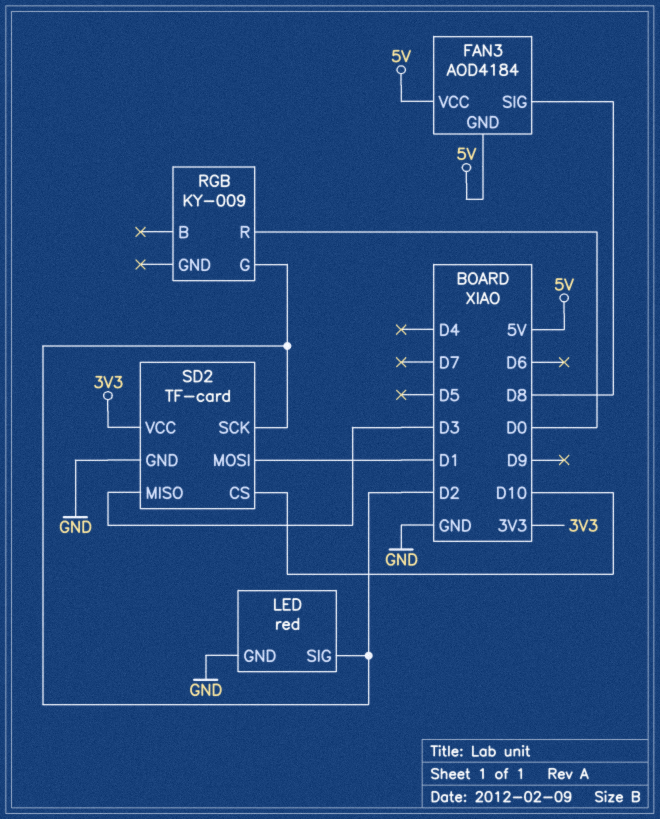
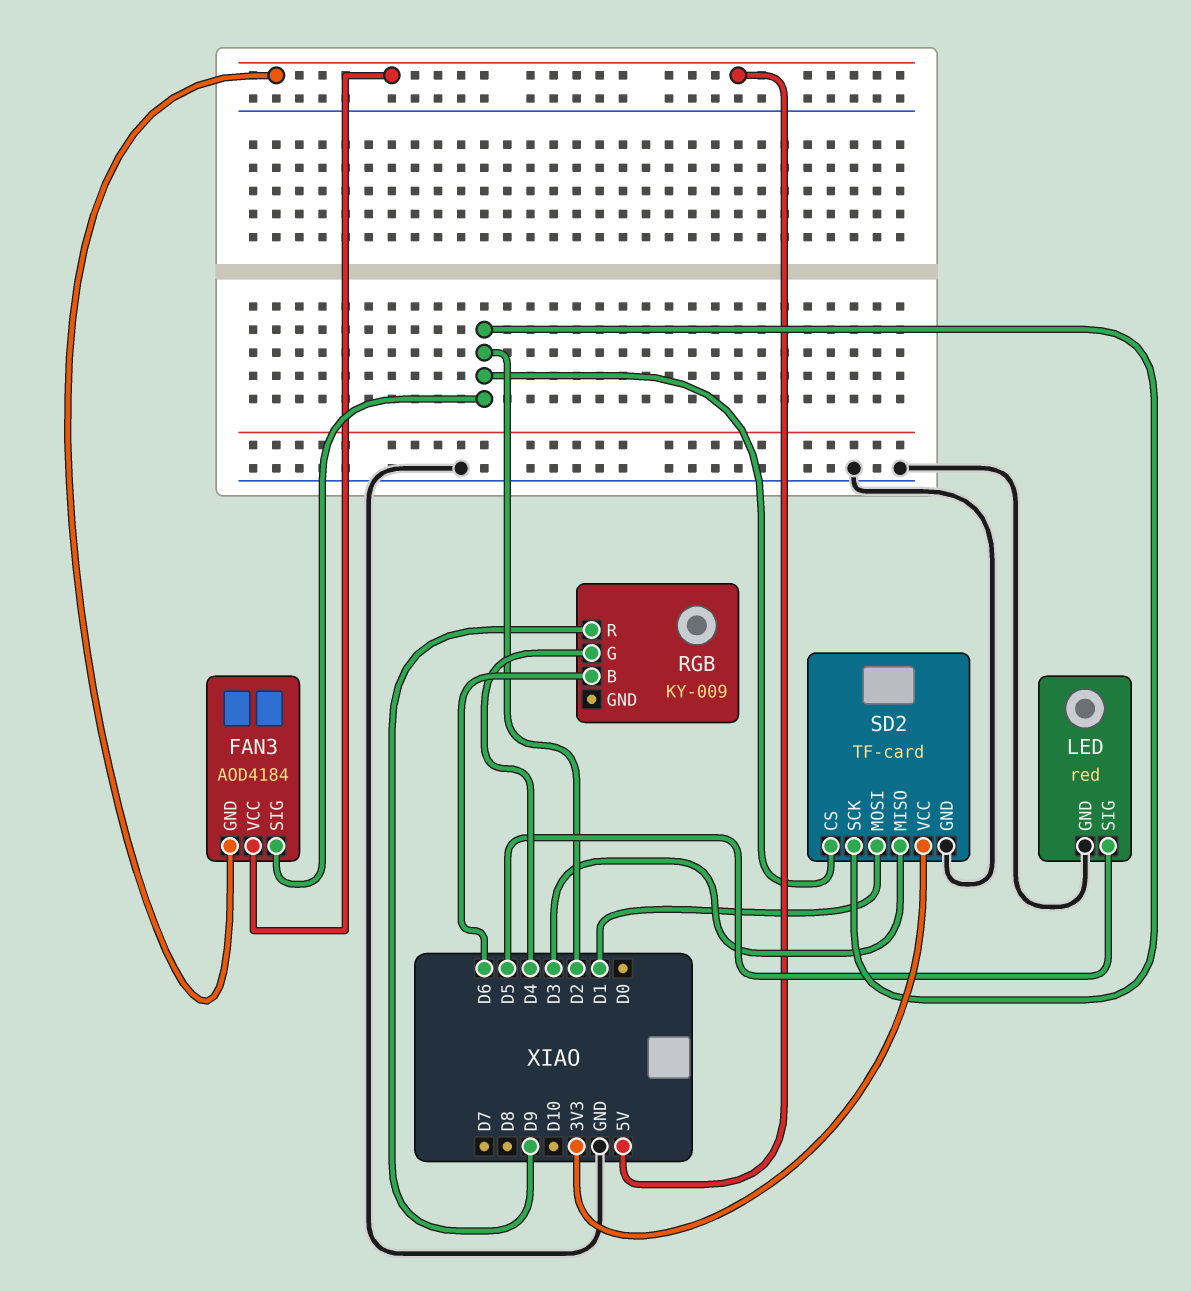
FAN3 pin SIG: D8 -> D2
LED pin SIG: D2 -> D5
RGB pin B: none -> D6
RGB pin G: D2 -> D4
RGB pin R: D0 -> D9
SD2 pin CS: D10 -> D2

